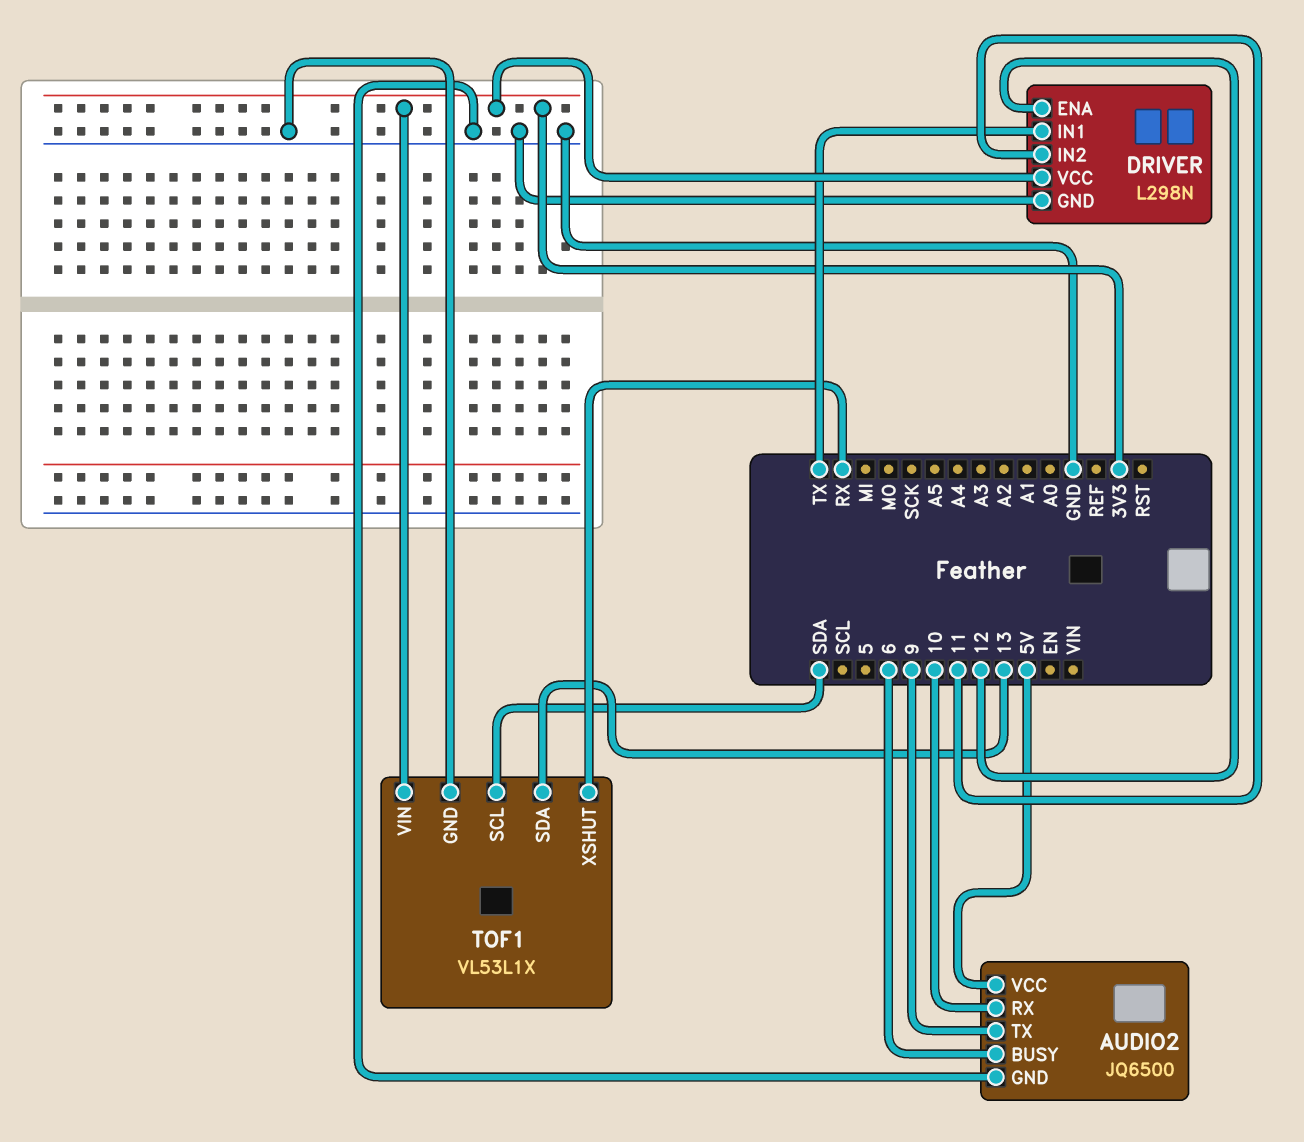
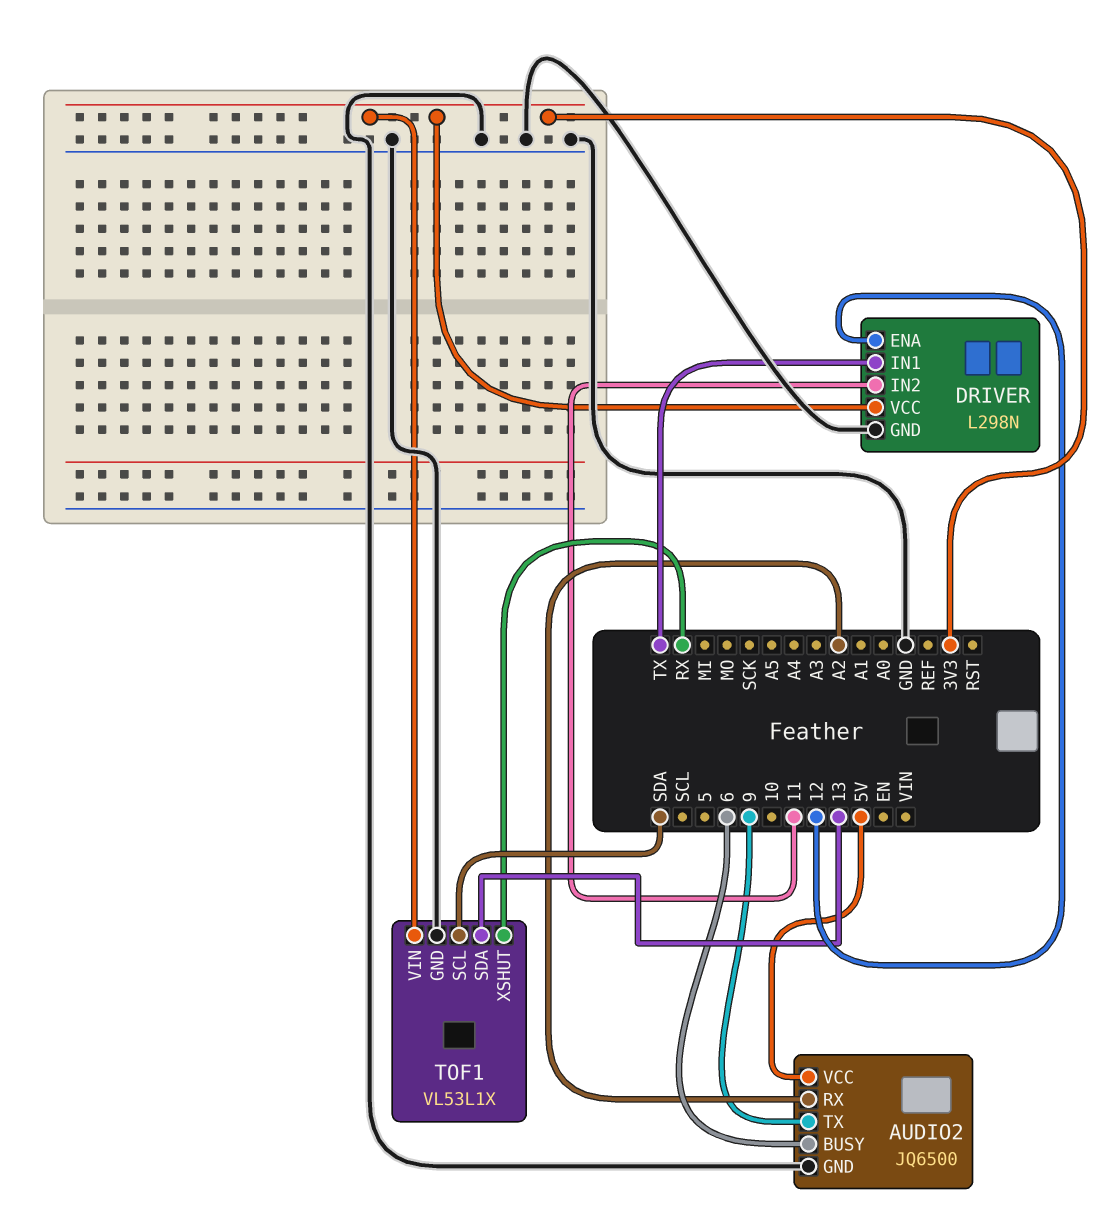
AUDIO2 pin RX: 10 -> A2

